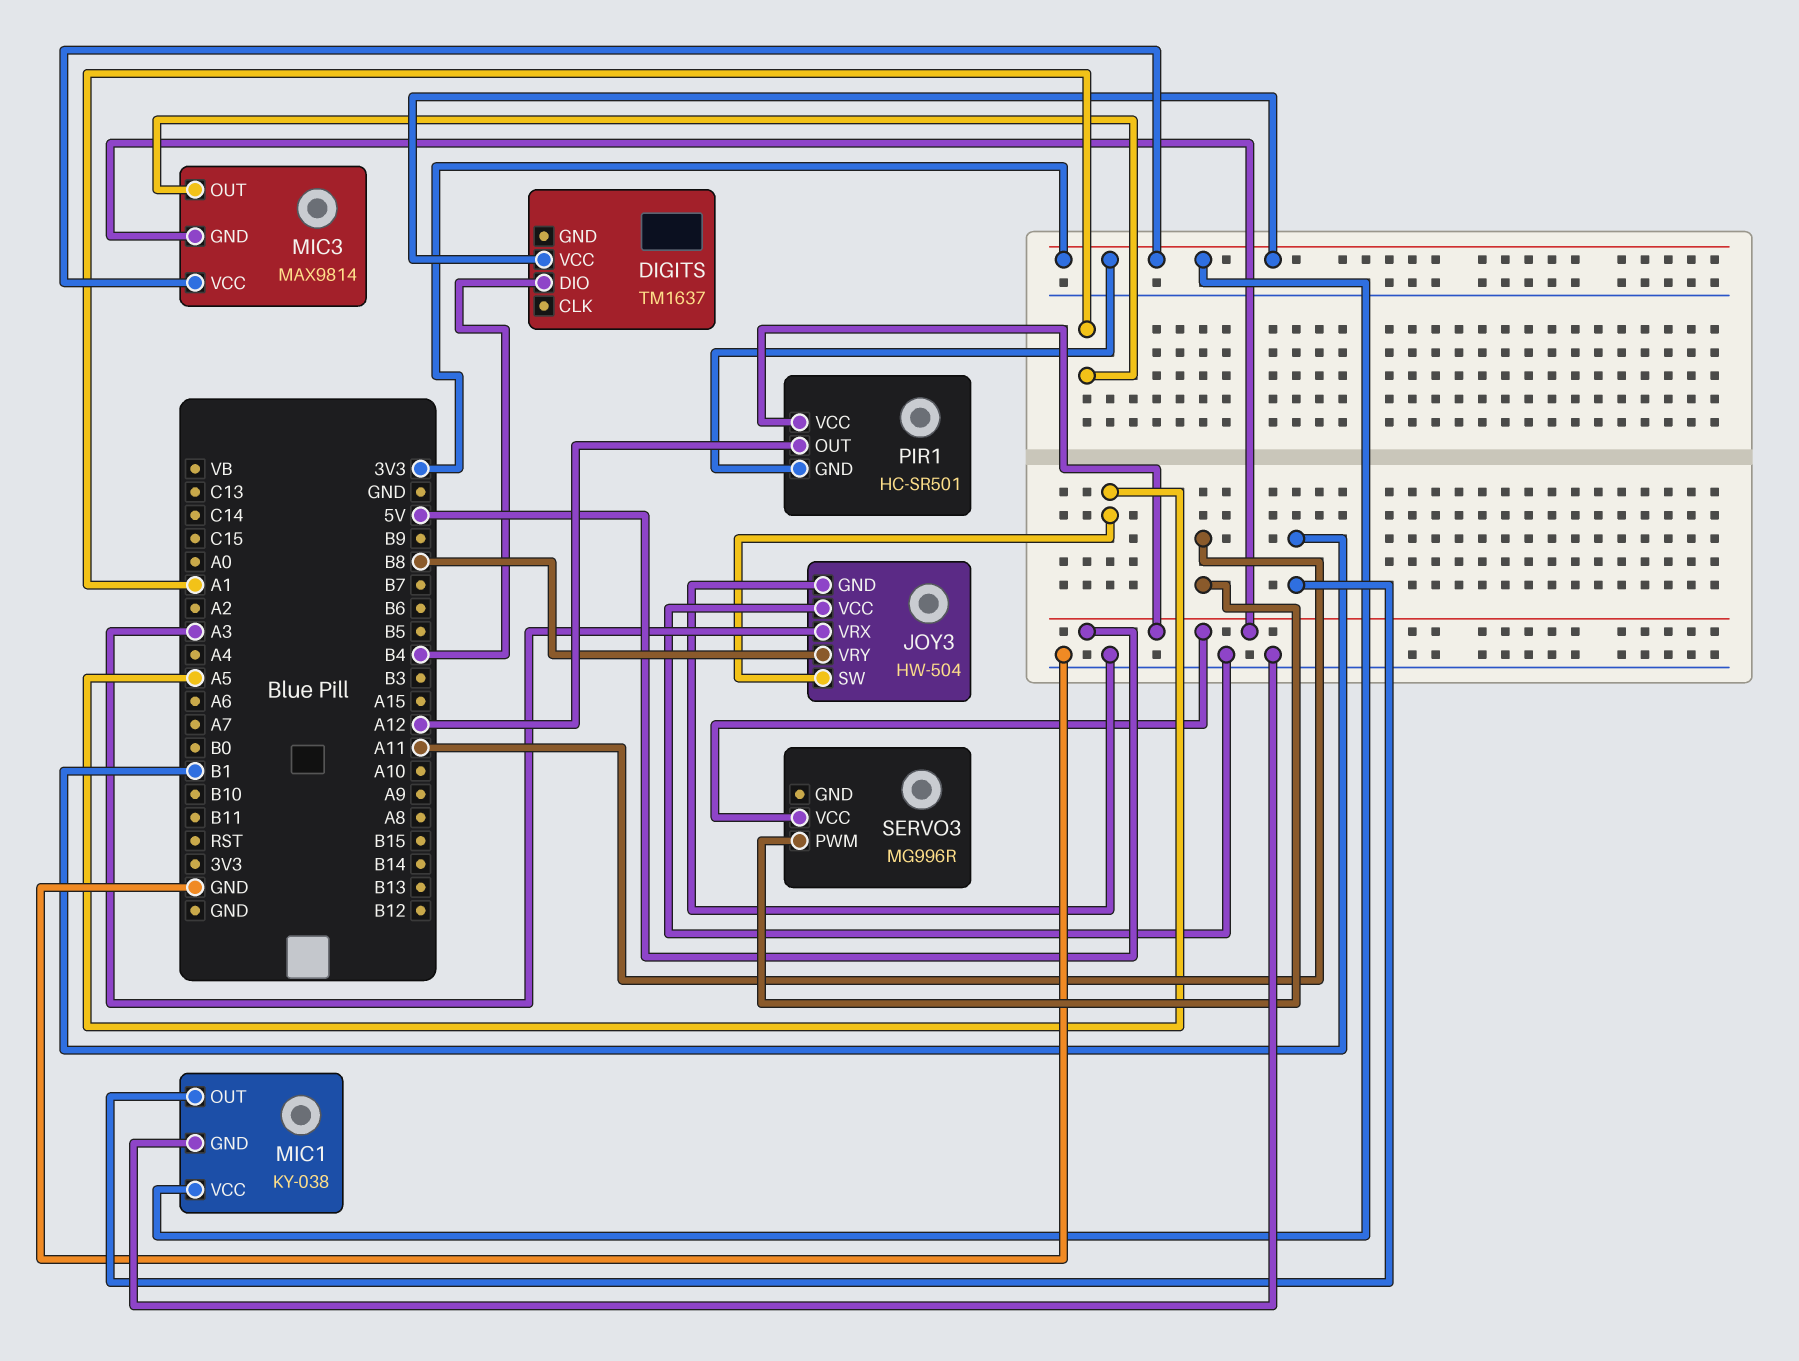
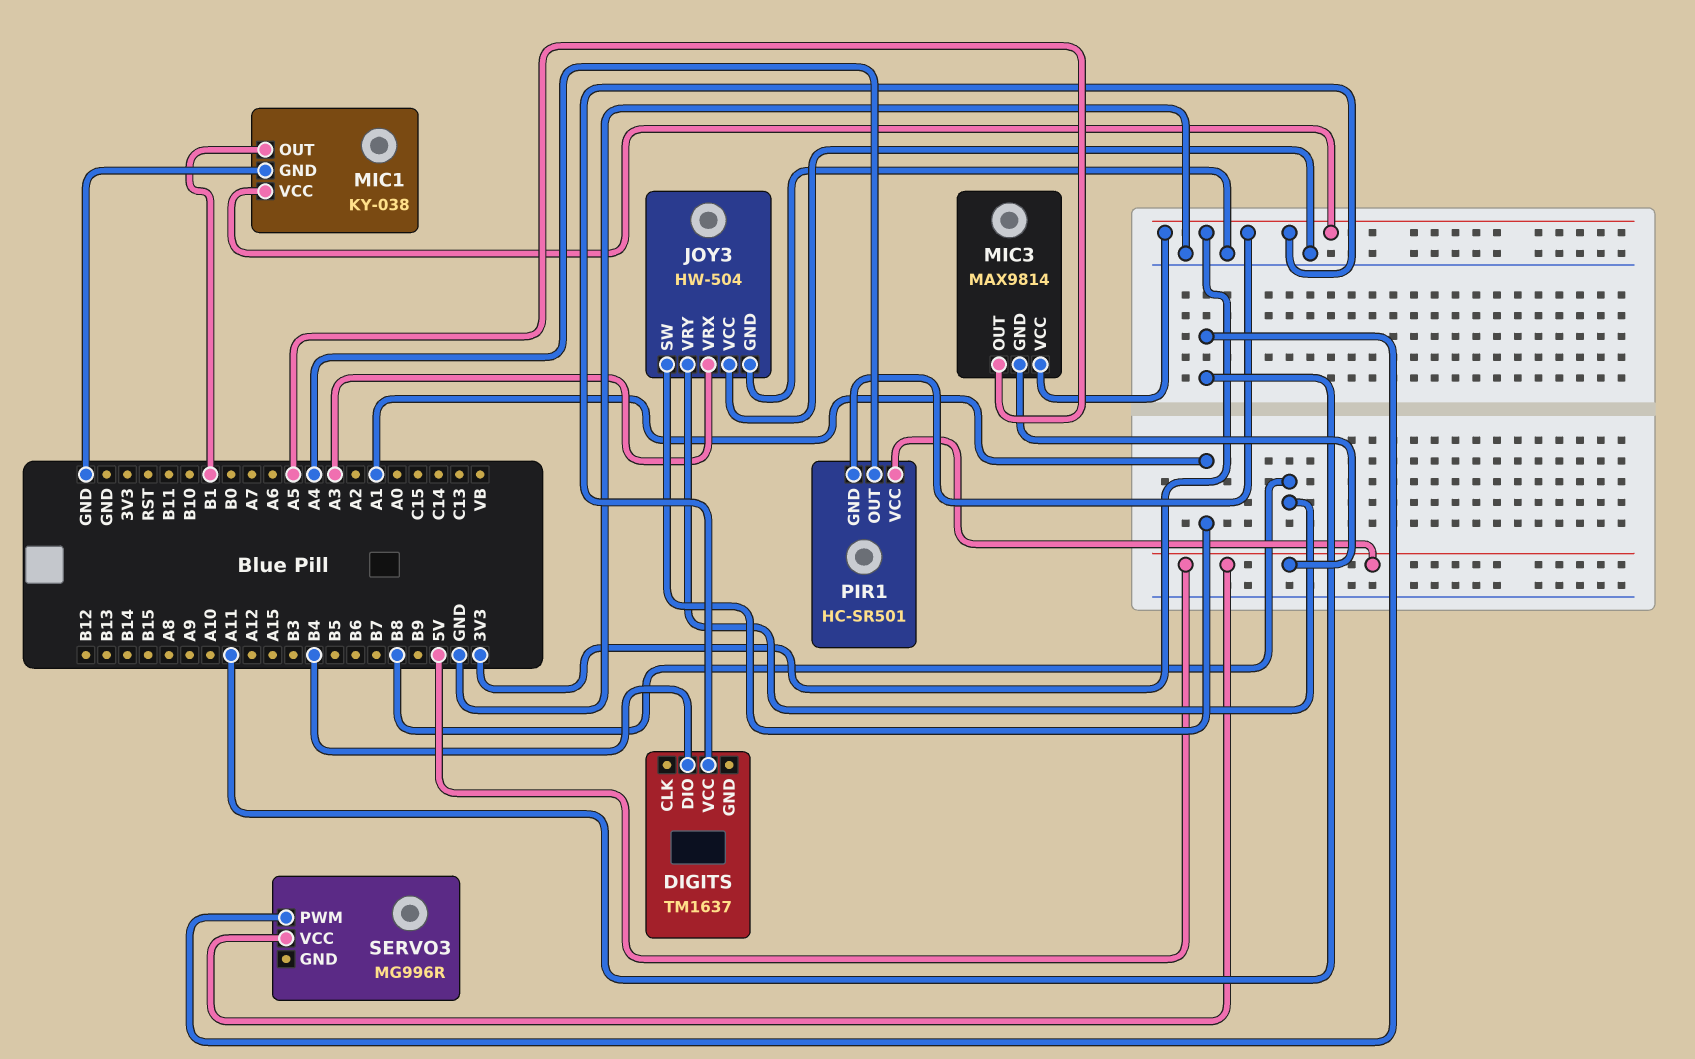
JOY3 pin SW: A5 -> A1
MIC3 pin OUT: A1 -> A5
PIR1 pin OUT: A12 -> A4

